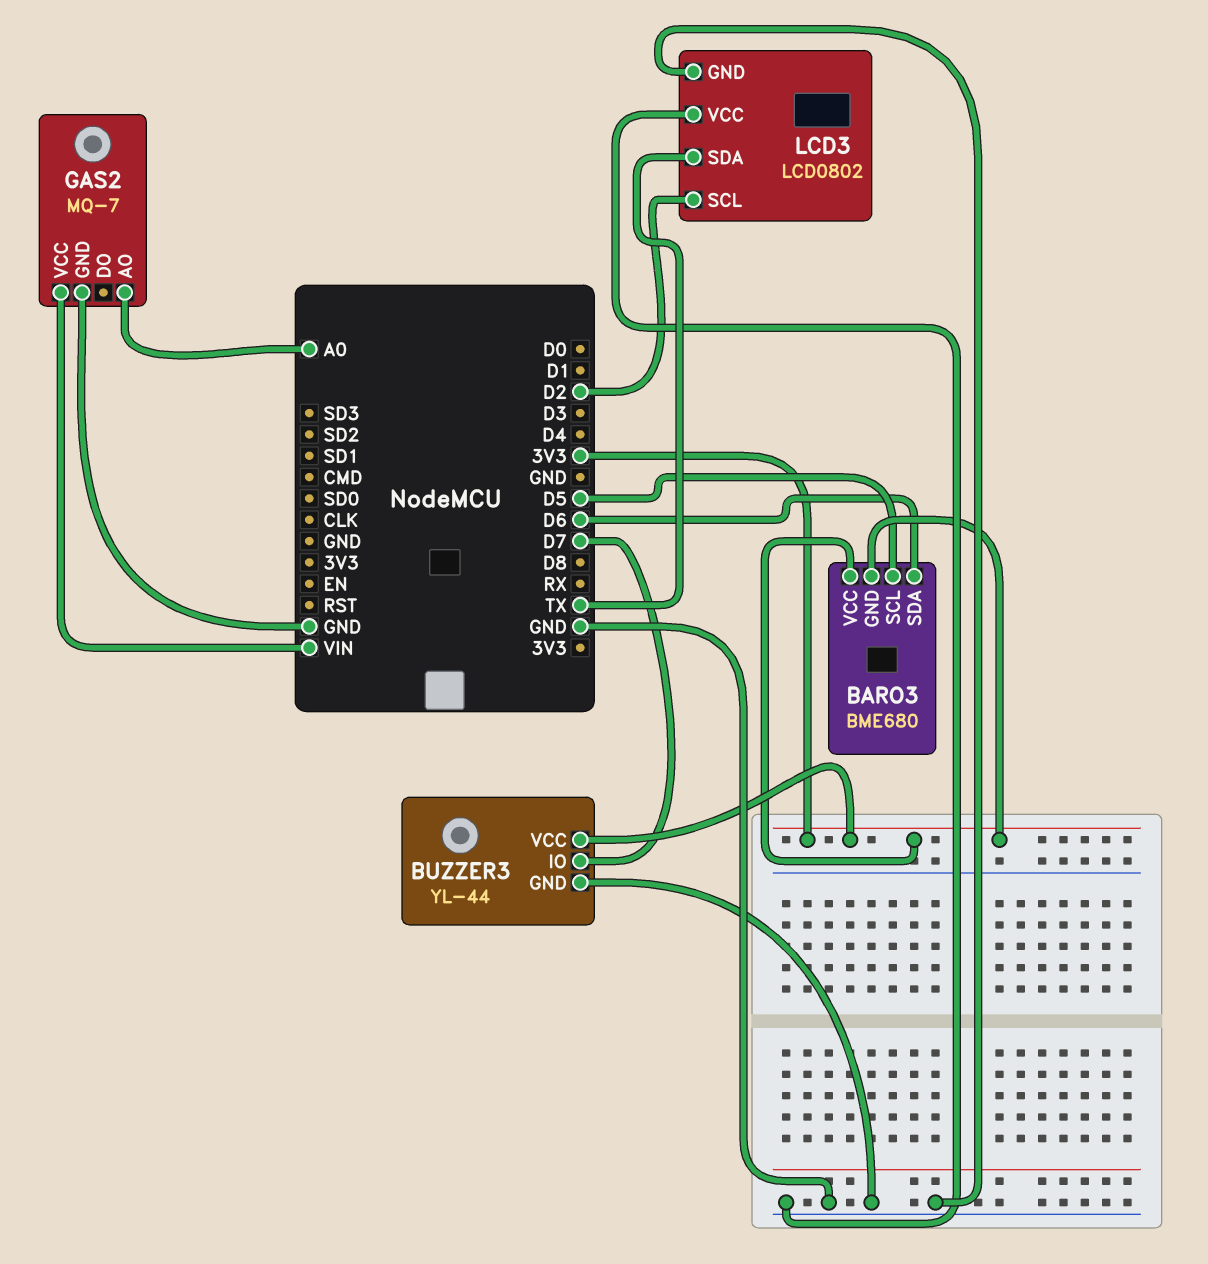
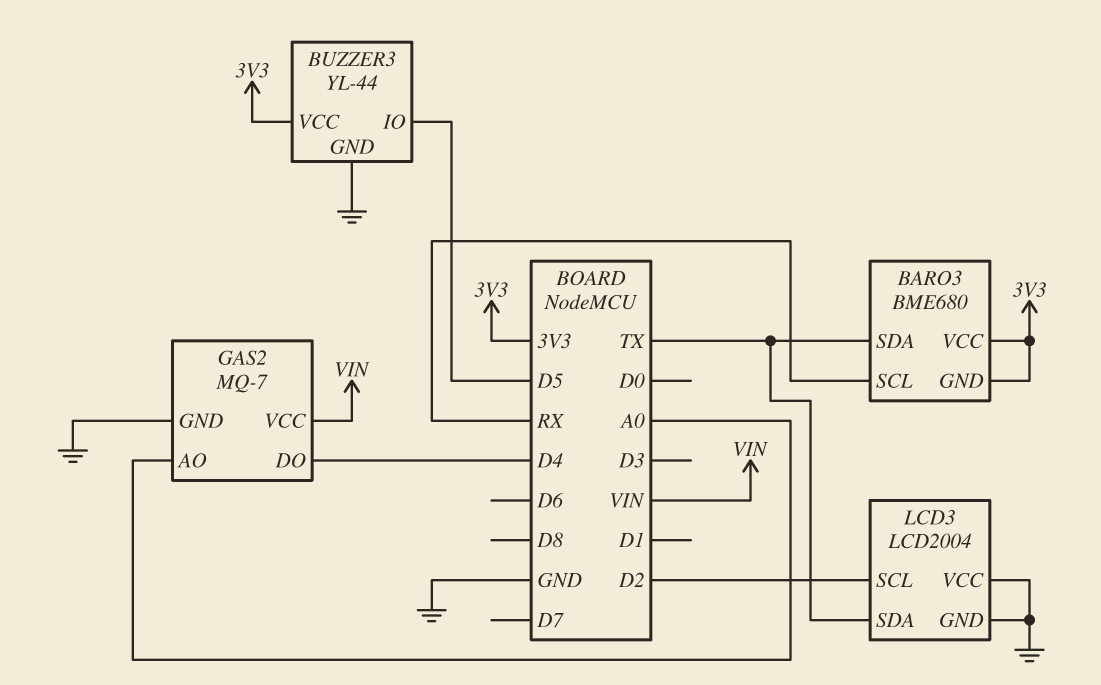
BARO3 pin SCL: D5 -> RX
BARO3 pin SDA: D6 -> TX
BUZZER3 pin IO: D7 -> D5
GAS2 pin DO: none -> D4
LCD3: LCD0802 -> LCD2004

